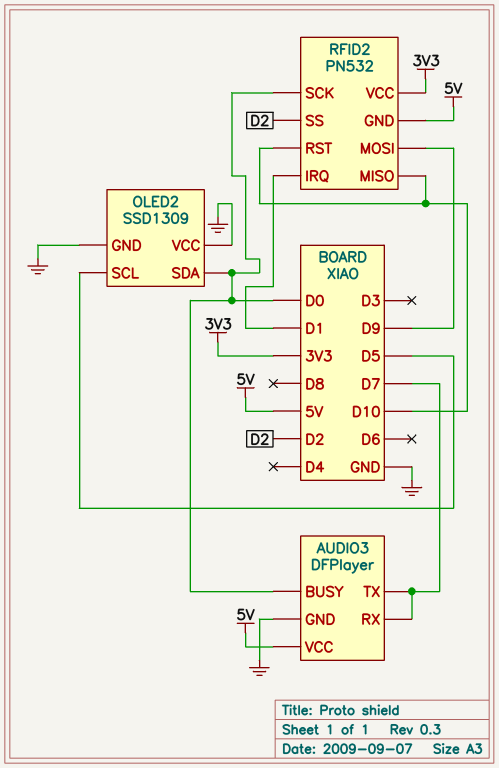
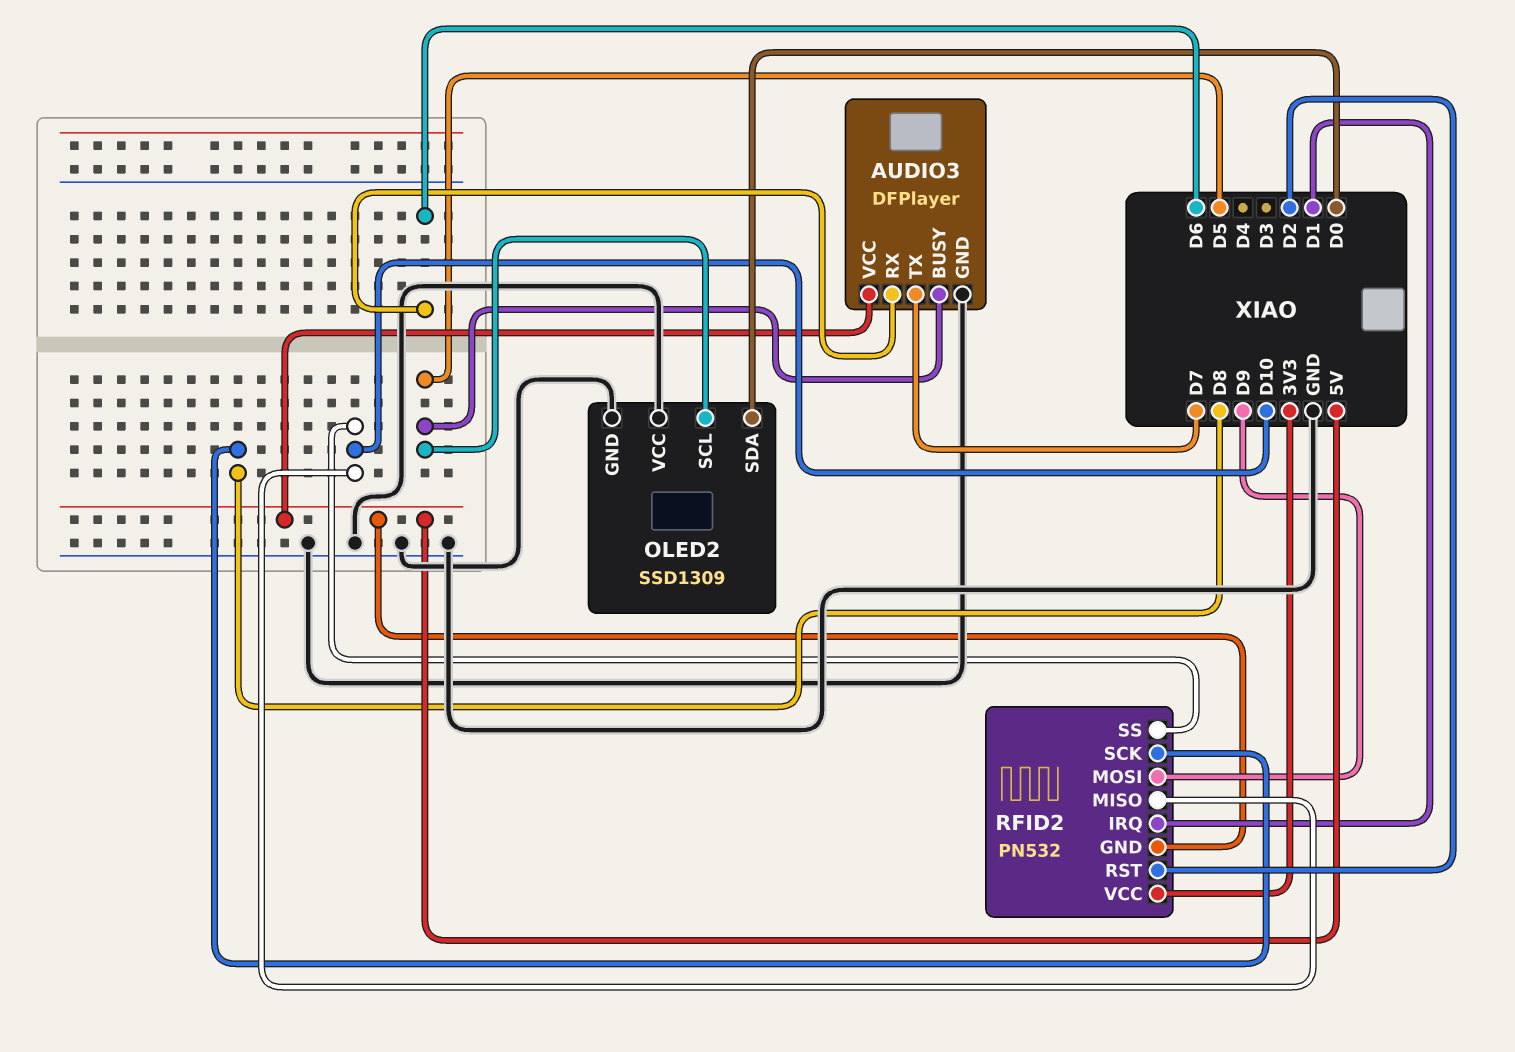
AUDIO3 pin BUSY: D0 -> D5
AUDIO3 pin RX: D7 -> D6
RFID2 pin RST: D10 -> D2
RFID2 pin SCK: D0 -> D8
RFID2 pin SS: D2 -> D10

